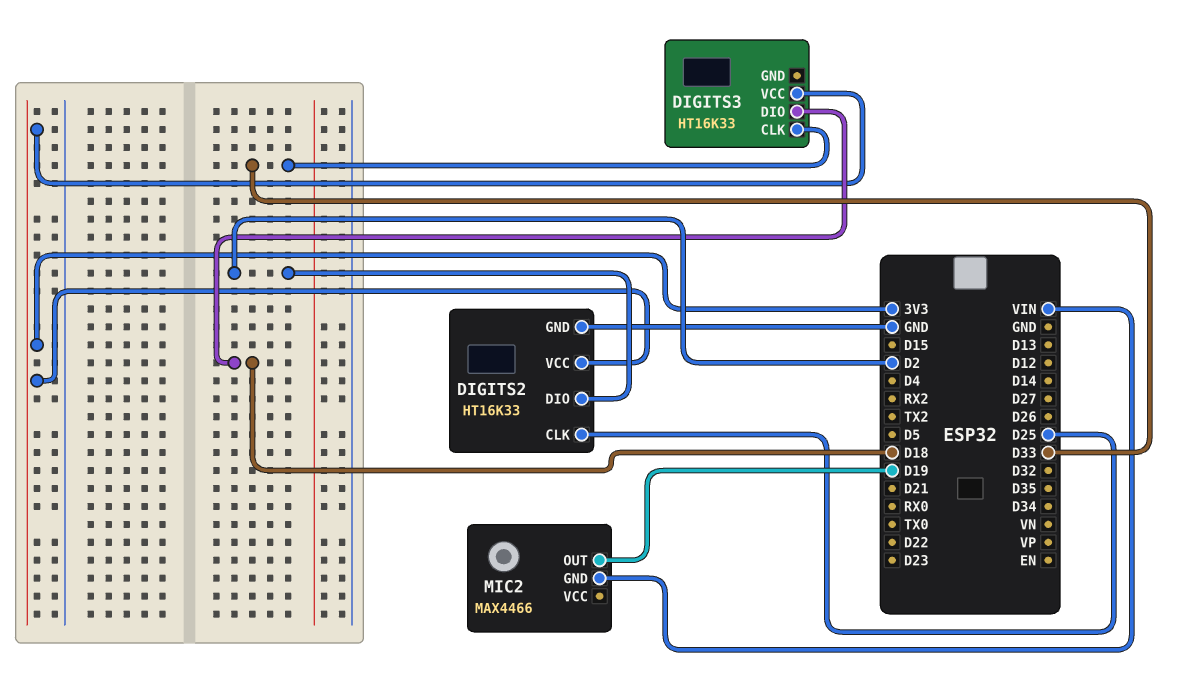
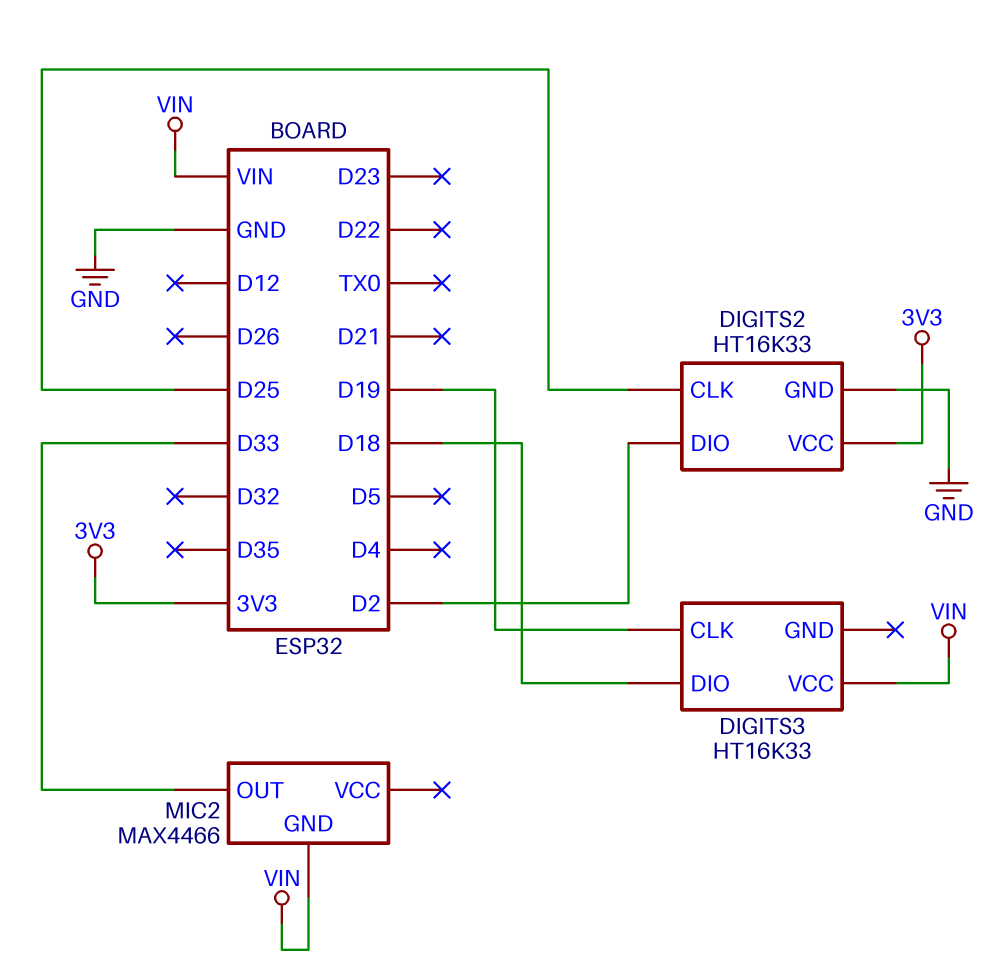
DIGITS3 pin CLK: D33 -> D19
DIGITS3 pin VCC: 3V3 -> VIN
MIC2 pin OUT: D19 -> D33

